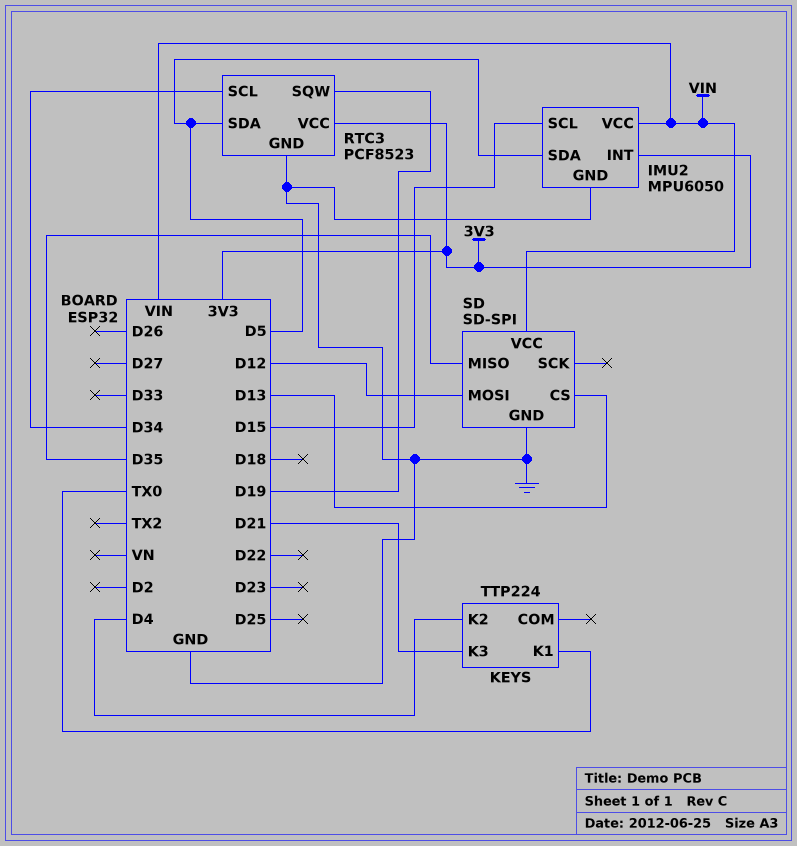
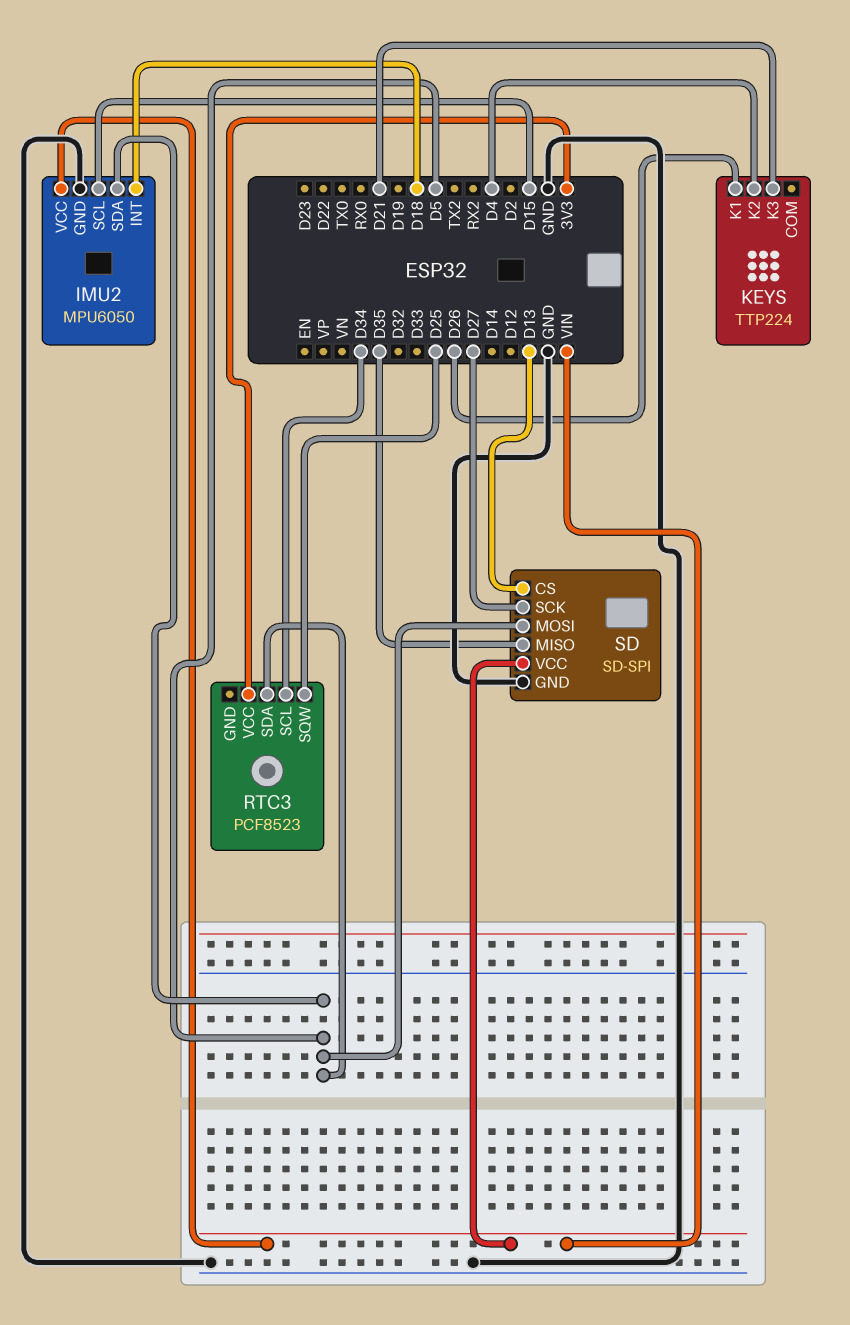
IMU2 pin INT: 3V3 -> D18
KEYS pin K1: TX0 -> D26
RTC3 pin GND: GND -> none
RTC3 pin SQW: D19 -> D25
SD pin MOSI: D12 -> D5
SD pin SCK: none -> D27

